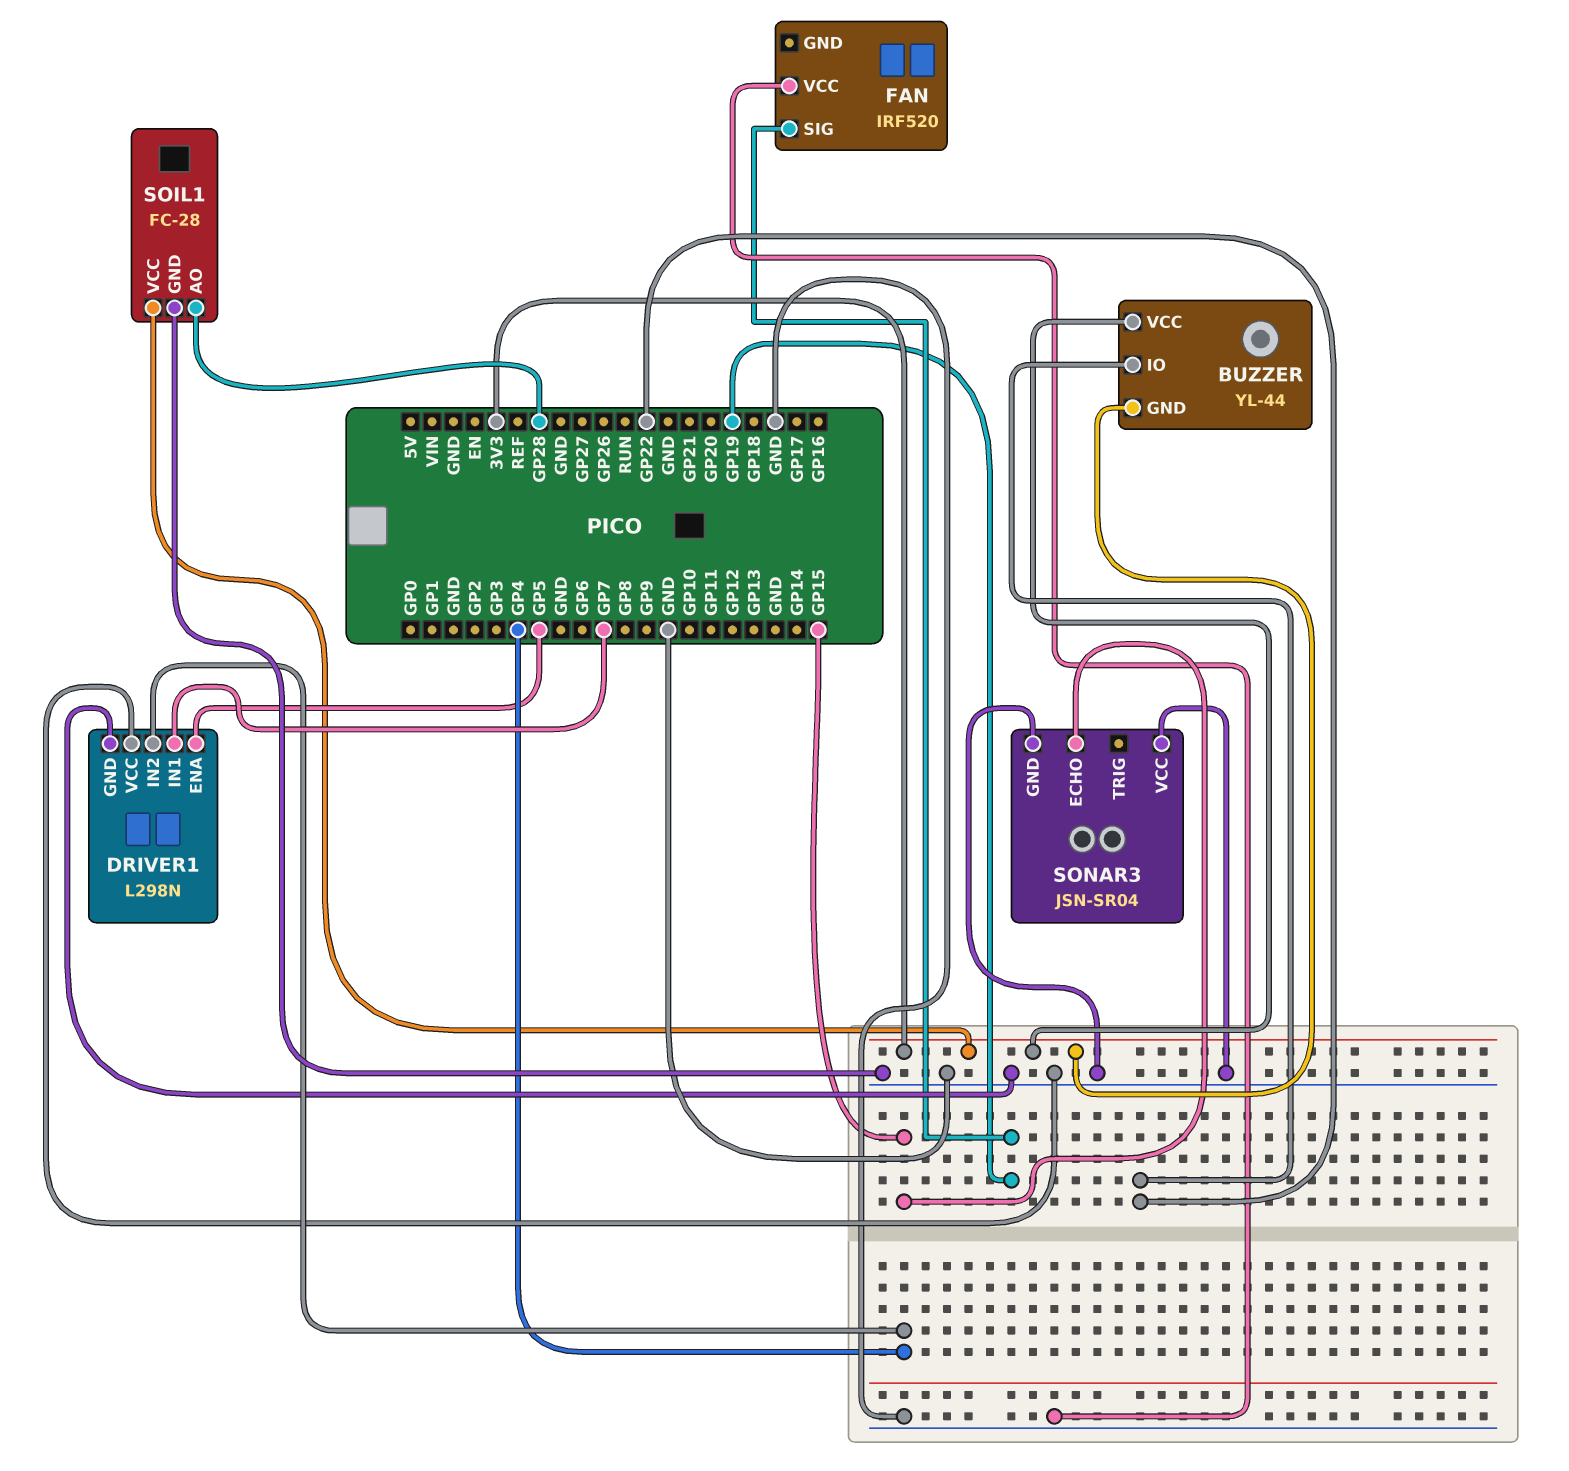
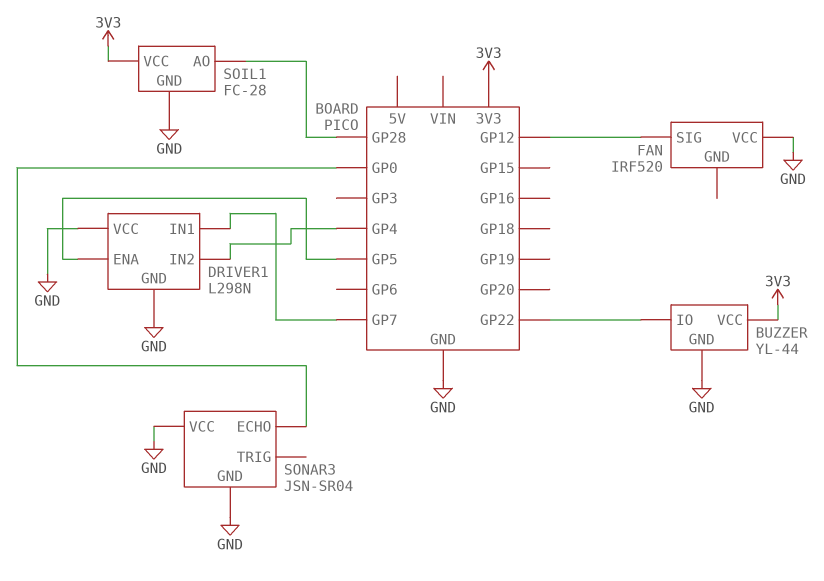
BUZZER pin GND: 3V3 -> GND
FAN pin SIG: GP19 -> GP12
SONAR3 pin ECHO: GP15 -> GP0

